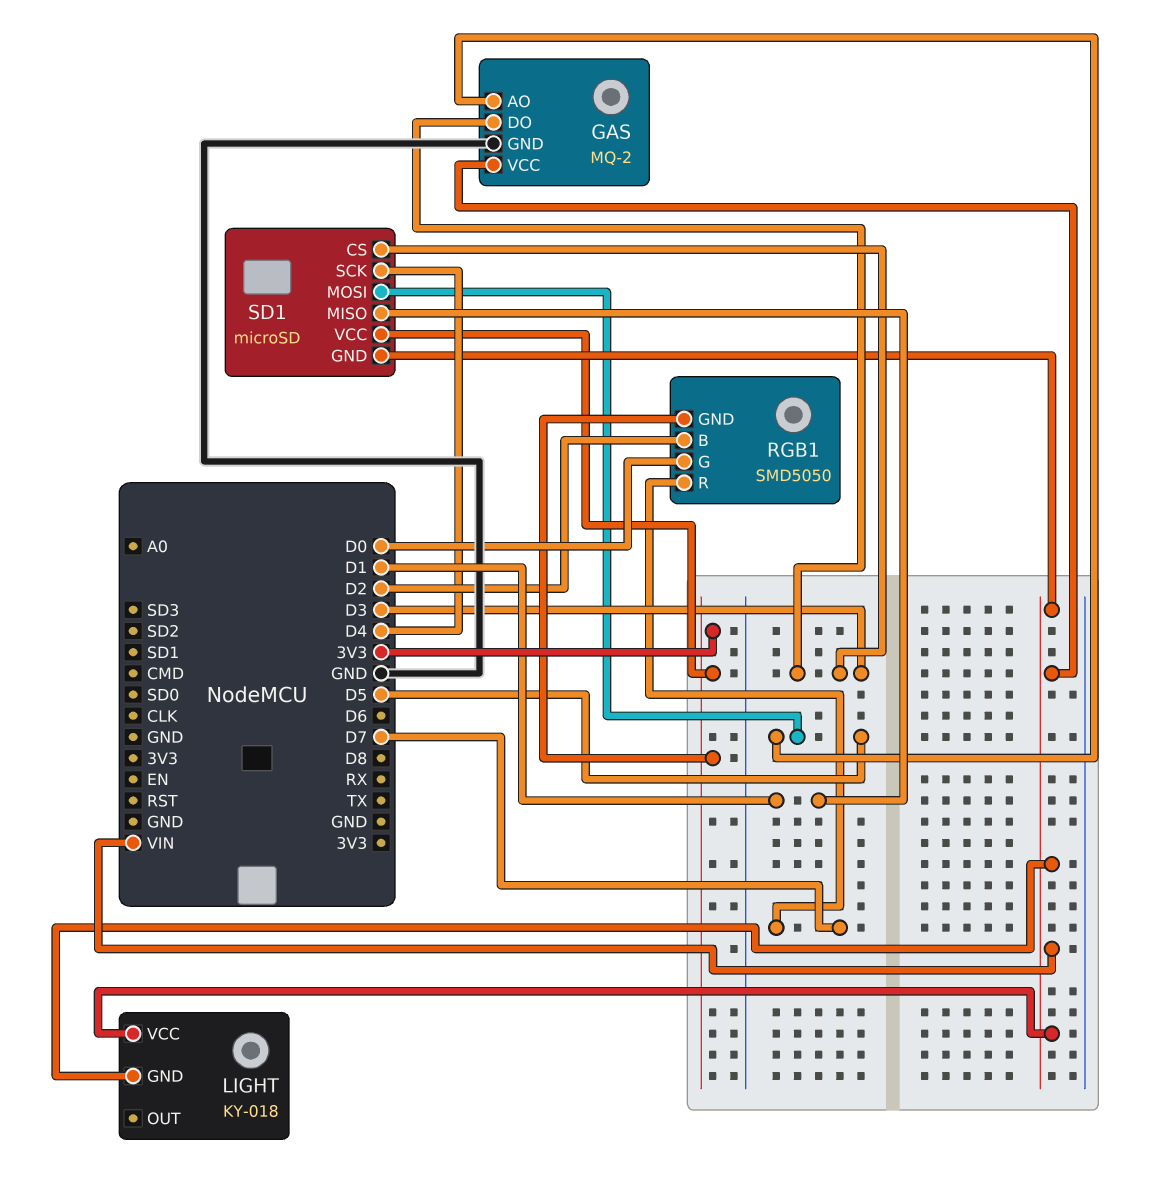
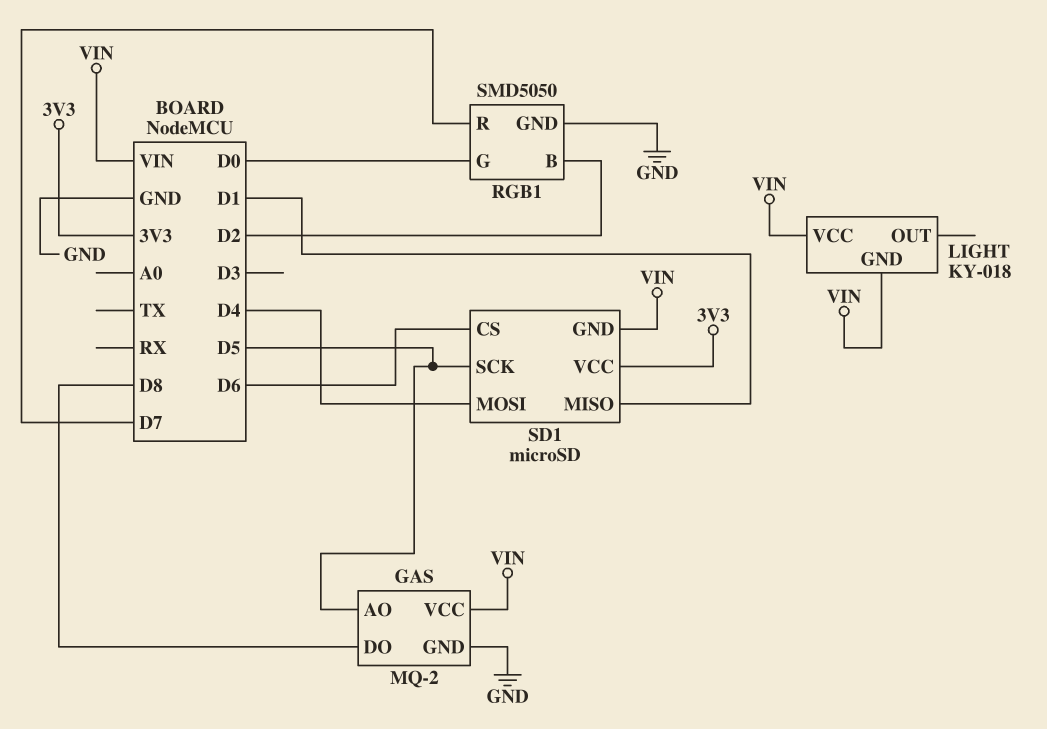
GAS pin DO: D3 -> D8
RGB1 pin GND: 3V3 -> GND
SD1 pin CS: D3 -> D6
SD1 pin MOSI: D5 -> D4
SD1 pin SCK: D4 -> D5

